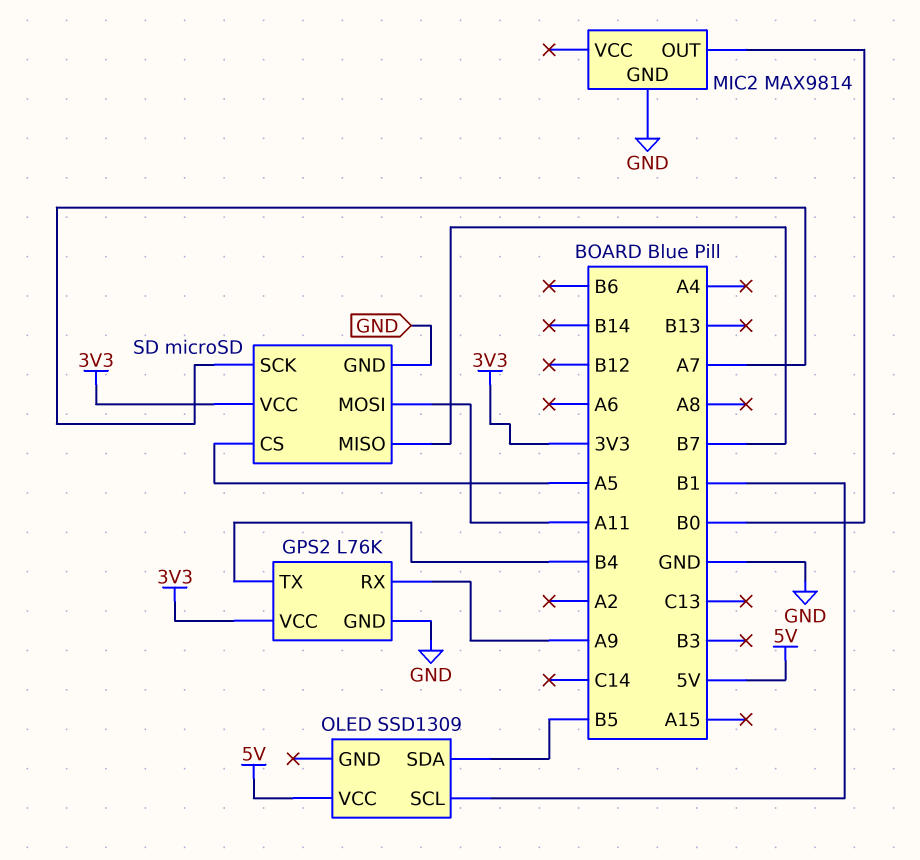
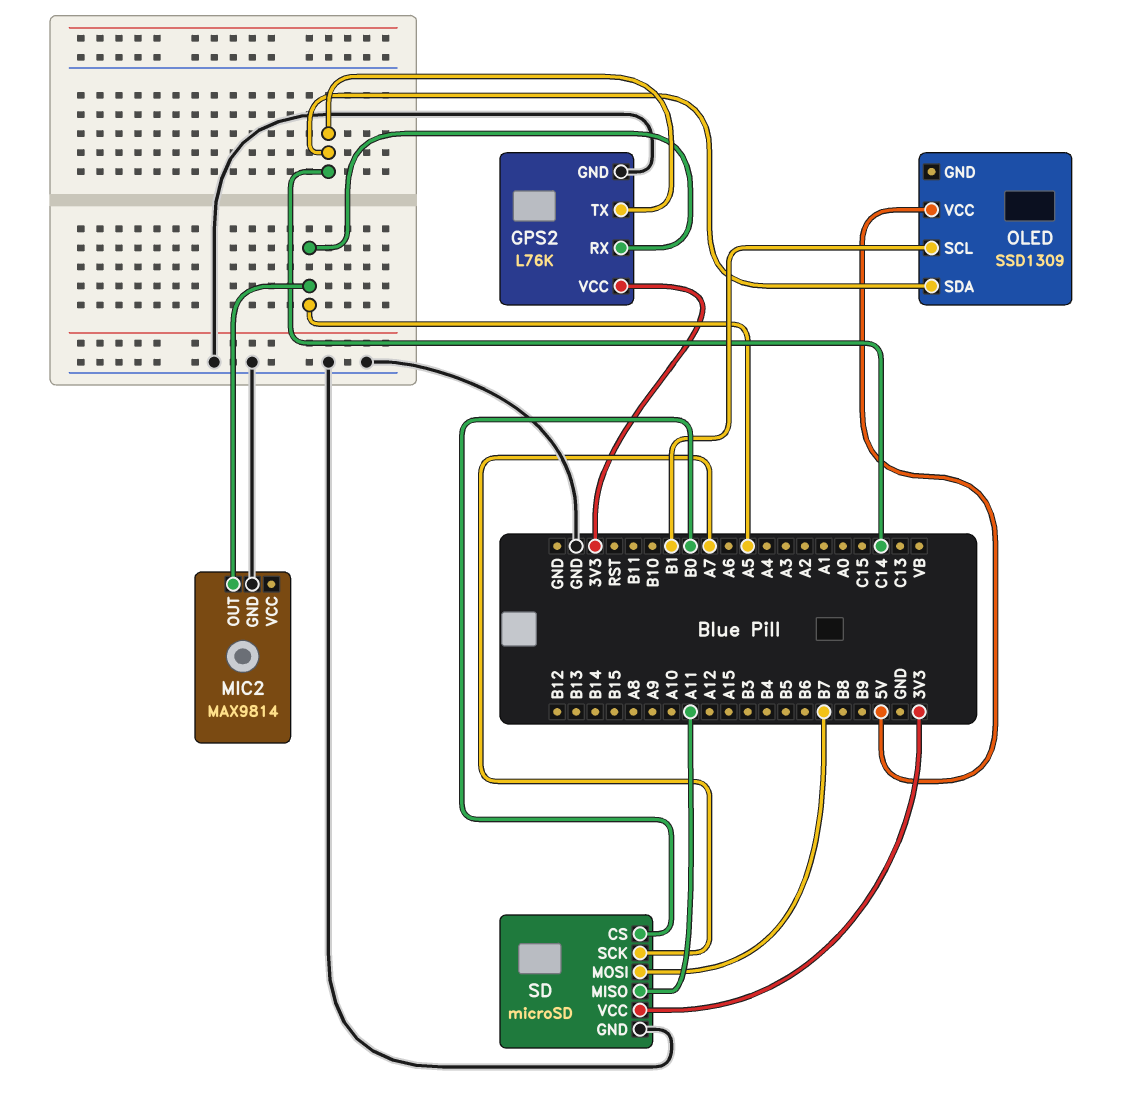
GPS2 pin RX: A9 -> A5
GPS2 pin TX: B4 -> C14
MIC2 pin OUT: B0 -> A5
OLED pin SDA: B5 -> C14
SD pin CS: A5 -> B0
SD pin MISO: B7 -> A11
SD pin MOSI: A11 -> B7

